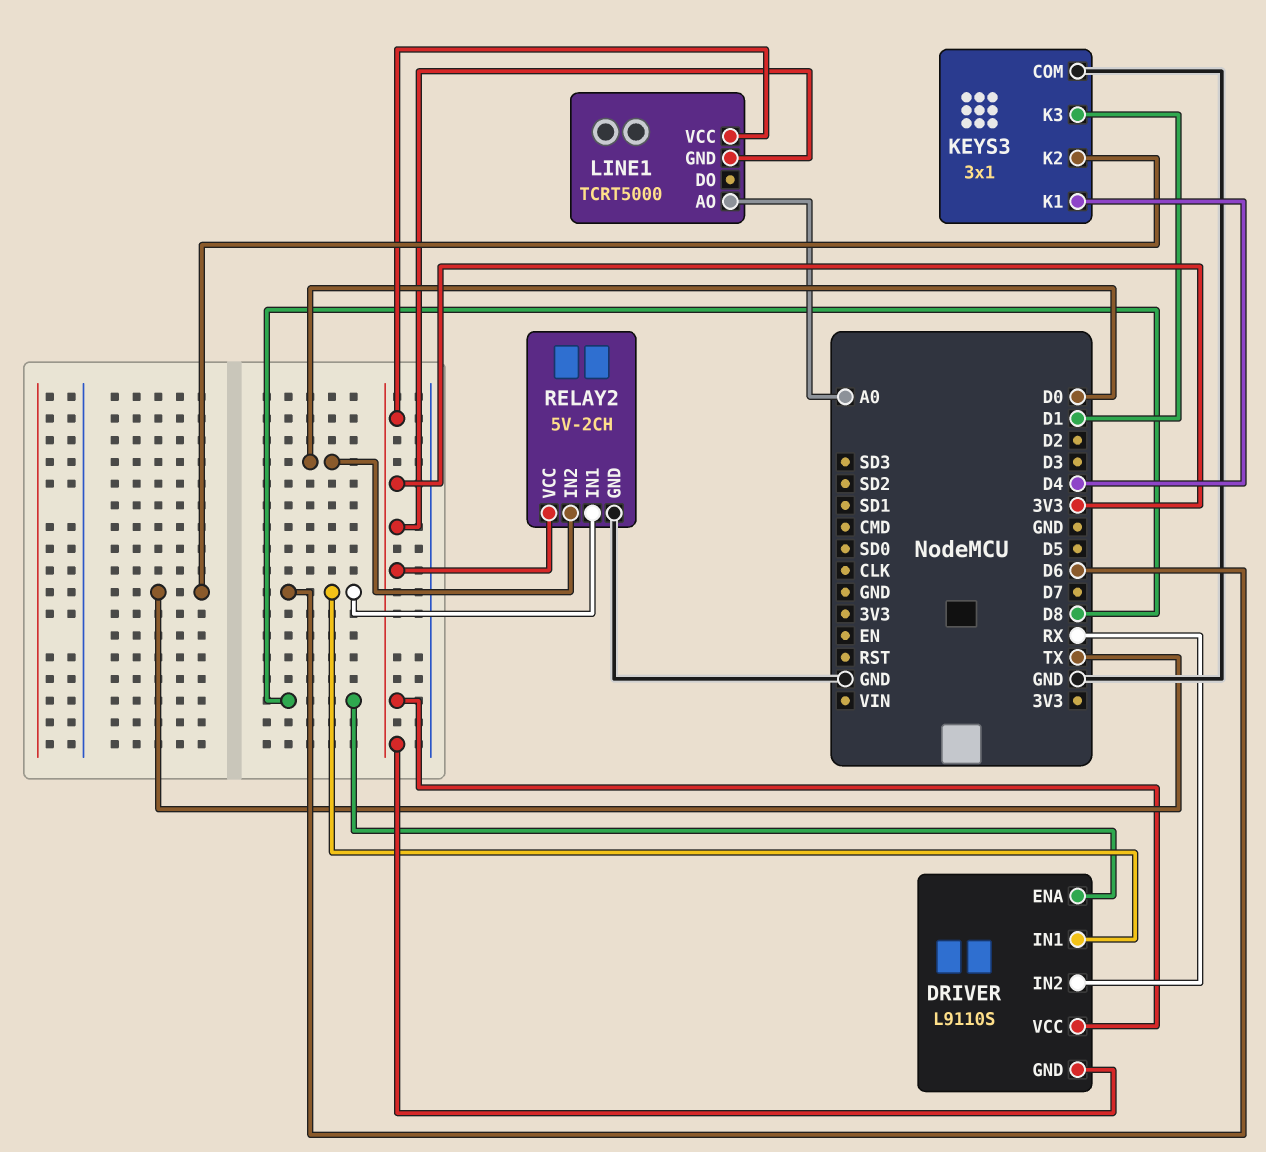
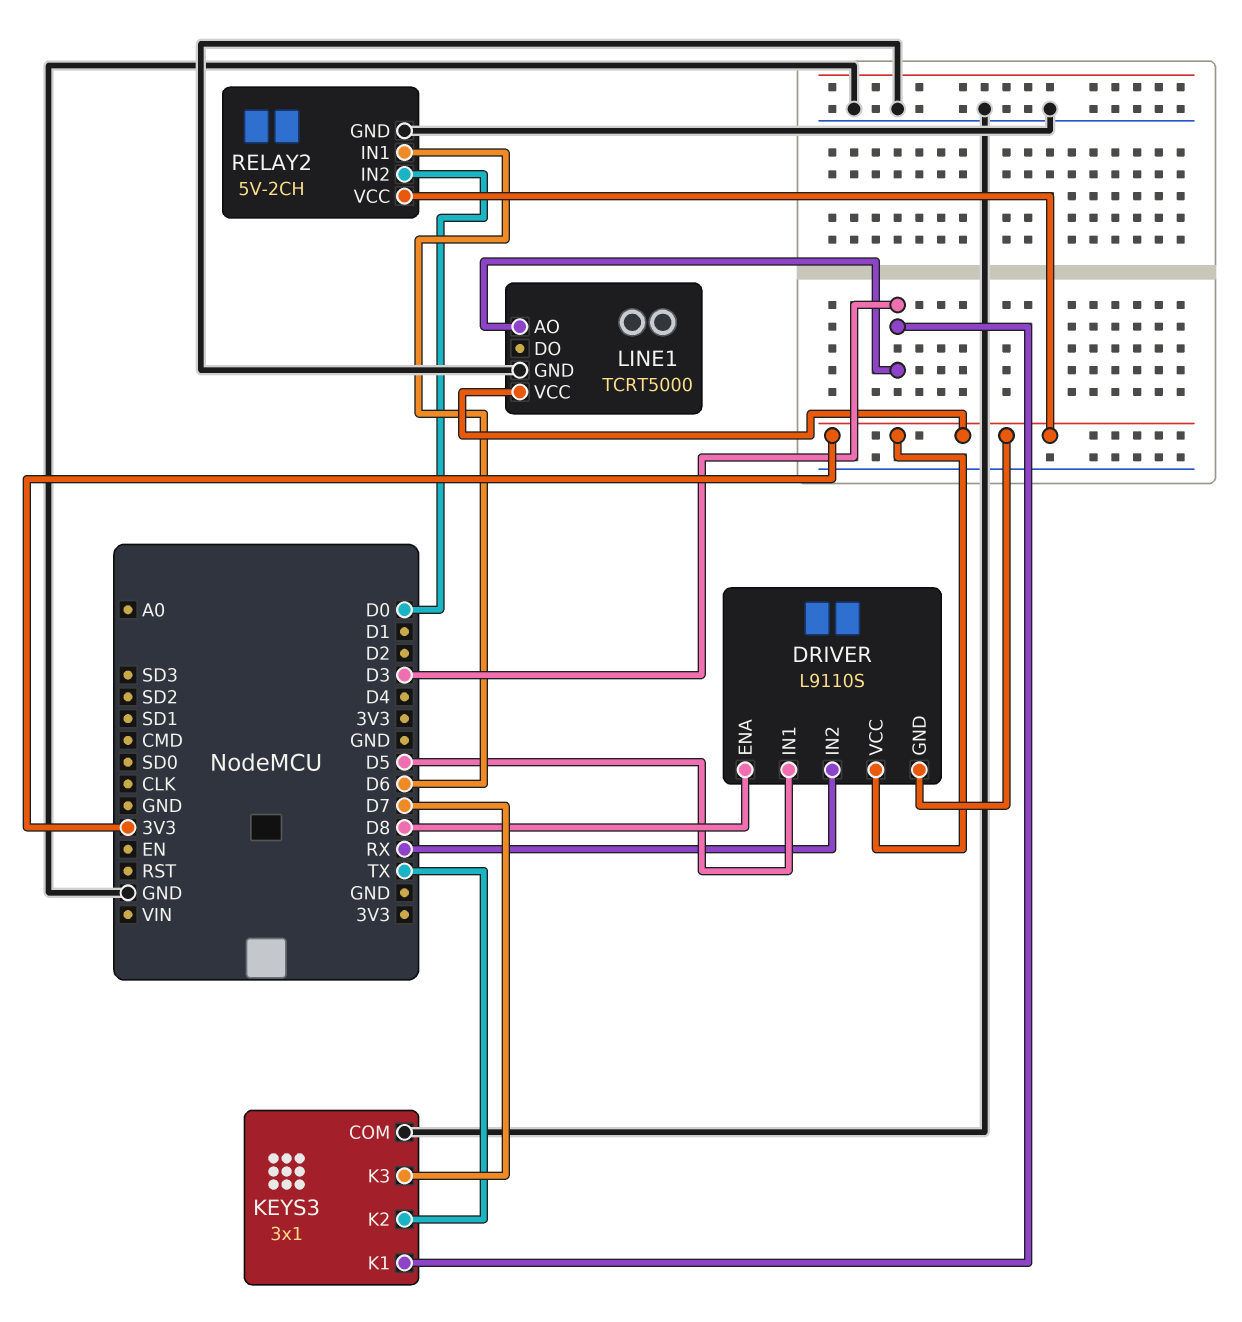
DRIVER pin IN1: D6 -> D5
KEYS3 pin K1: D4 -> D3
KEYS3 pin K3: D1 -> D7
LINE1 pin AO: A0 -> D3
LINE1 pin GND: 3V3 -> GND

